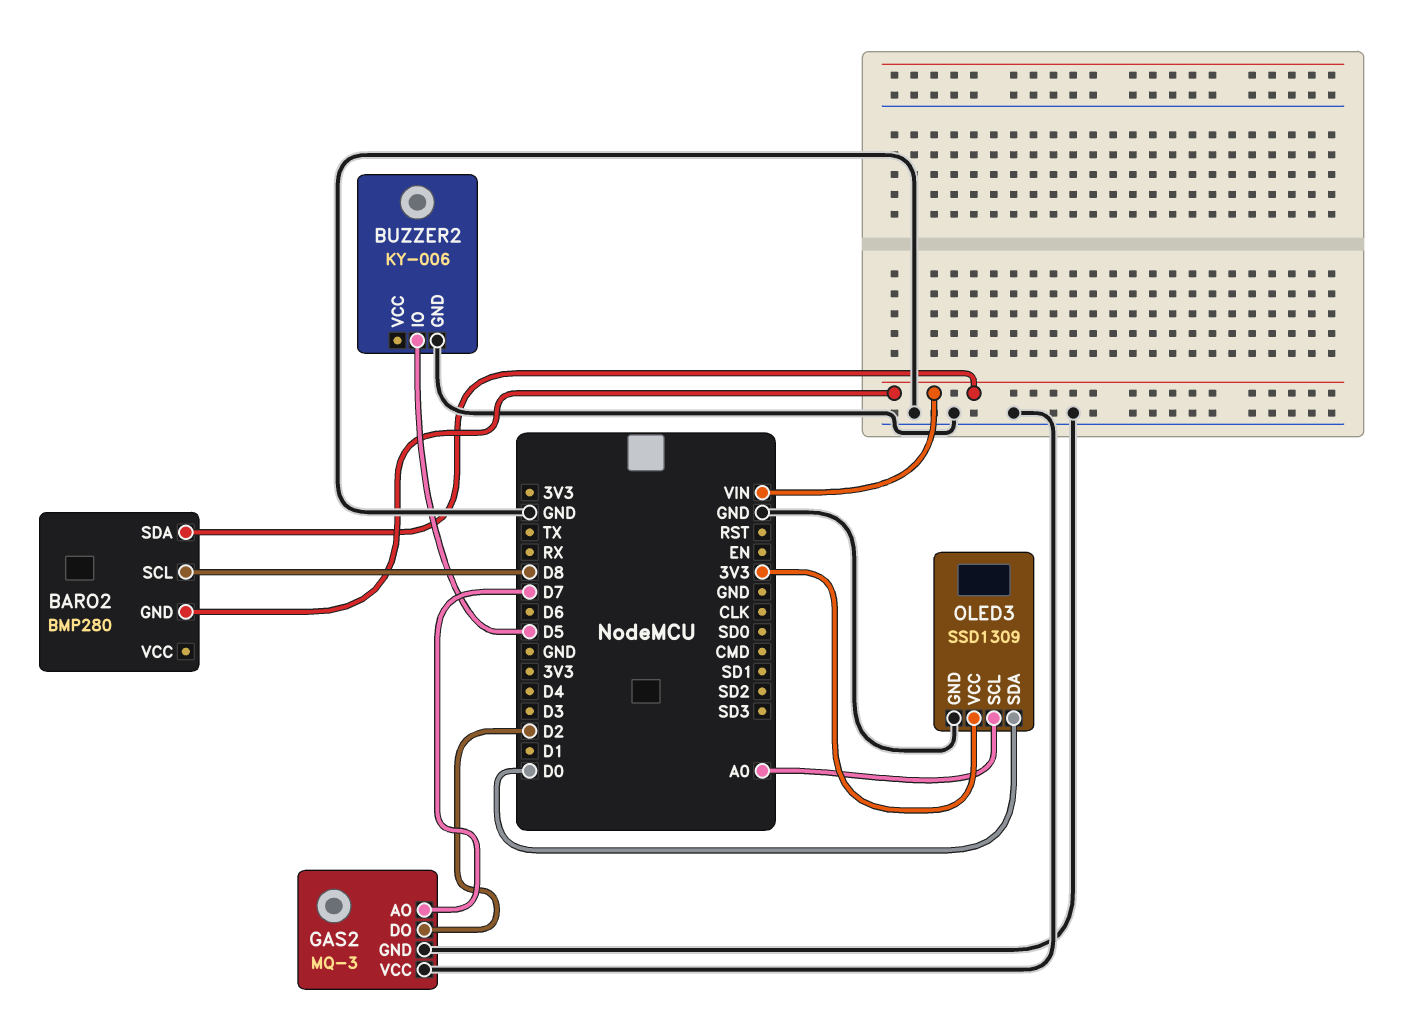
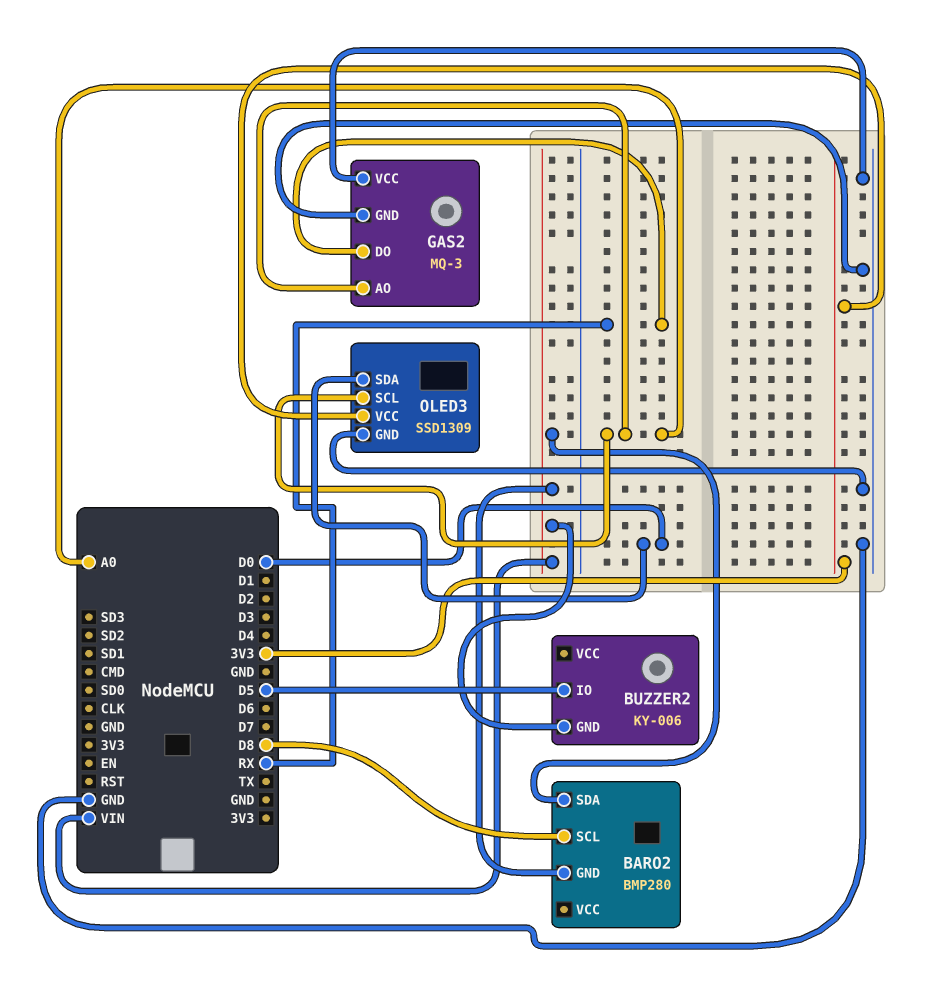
BUZZER2 pin GND: GND -> VIN
GAS2 pin AO: D7 -> A0
GAS2 pin DO: D2 -> RX

